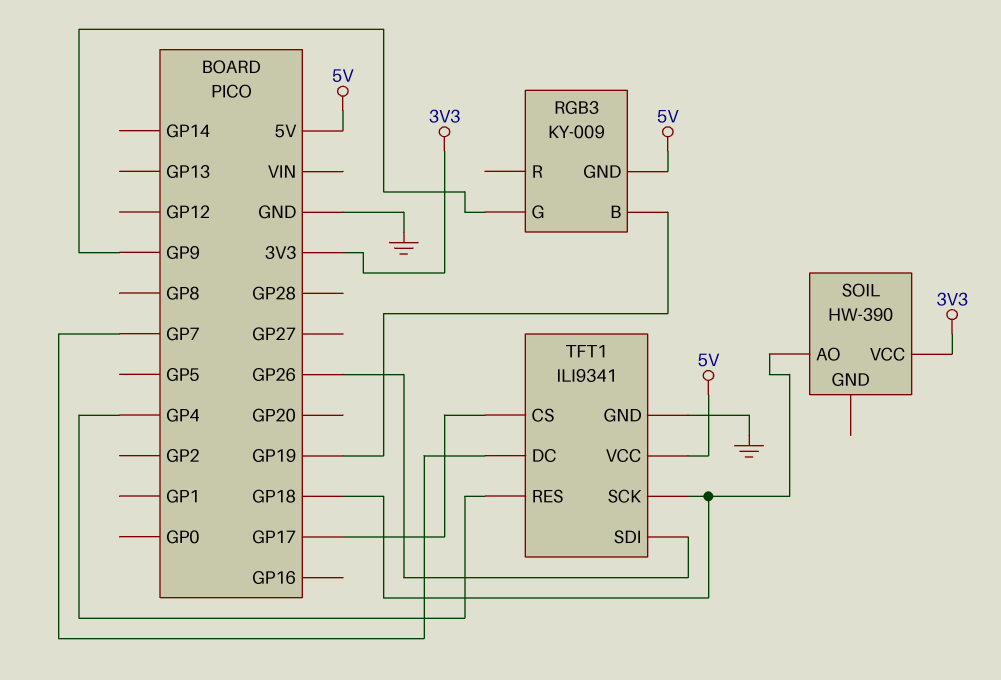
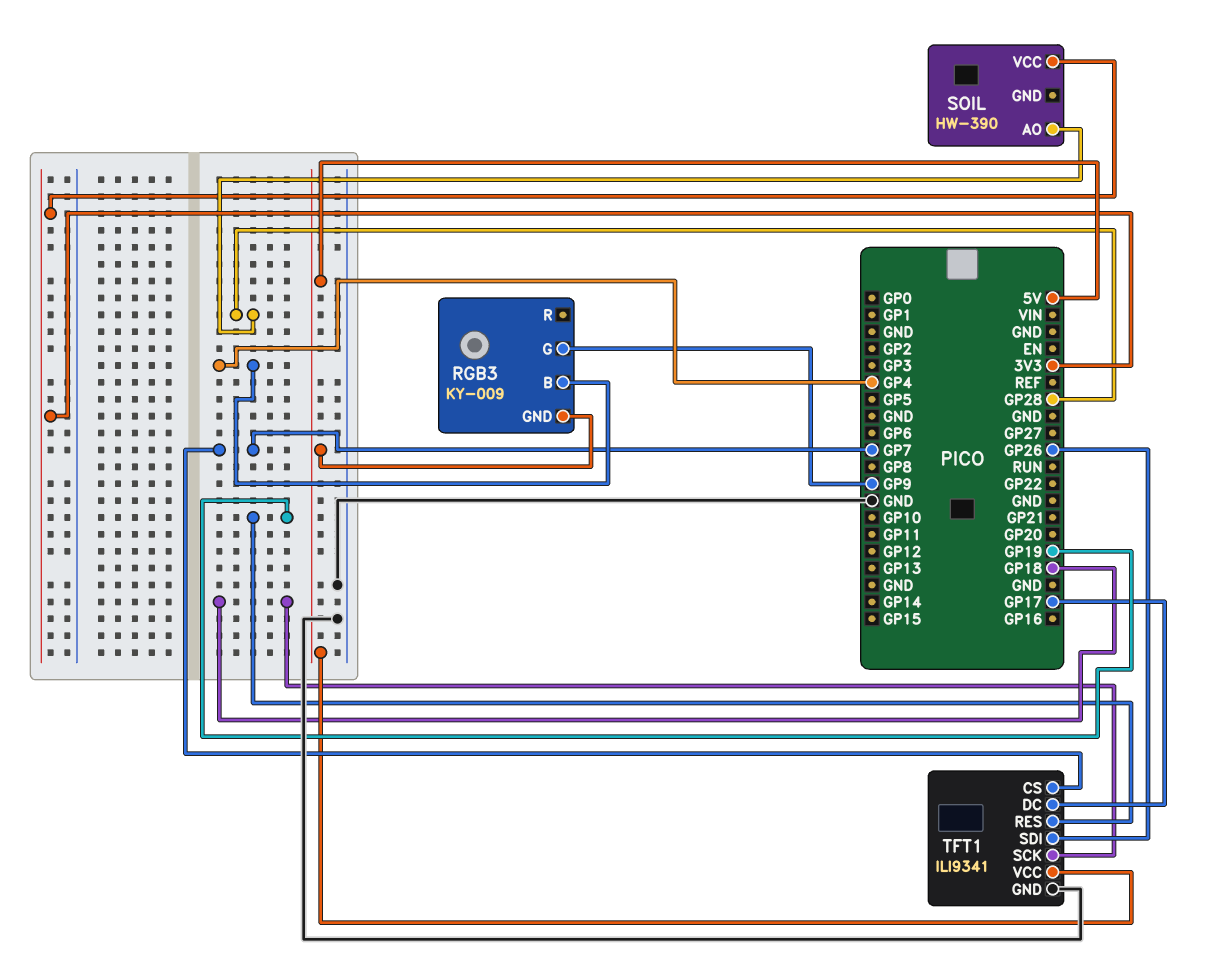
RGB3 pin B: GP19 -> GP4
SOIL pin AO: GP18 -> GP28
TFT1 pin CS: GP17 -> GP7
TFT1 pin DC: GP7 -> GP17
TFT1 pin RES: GP4 -> GP19

